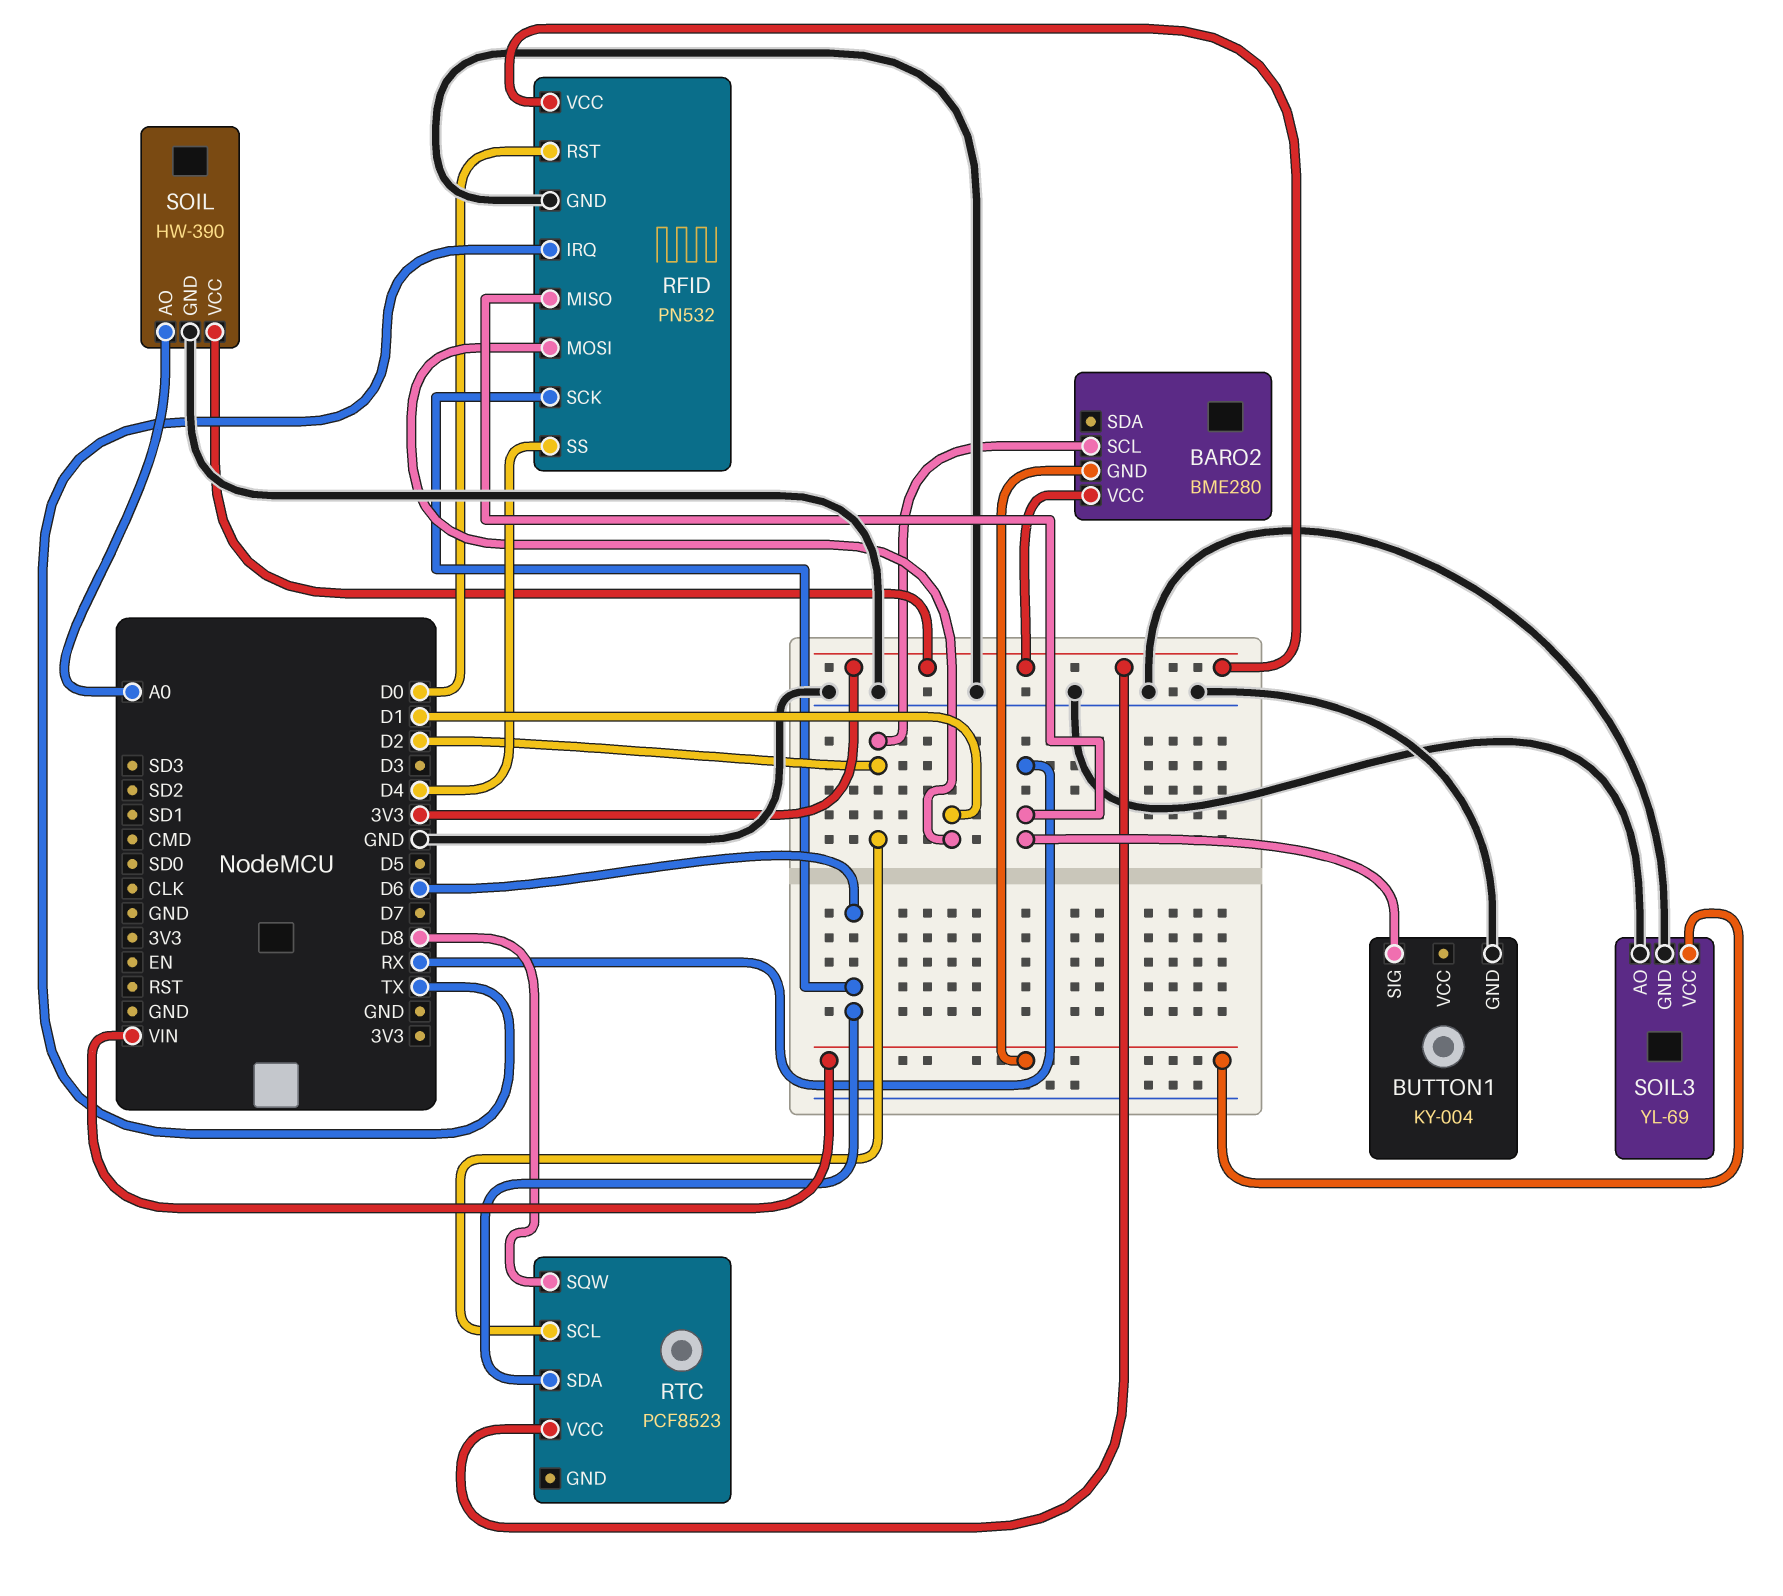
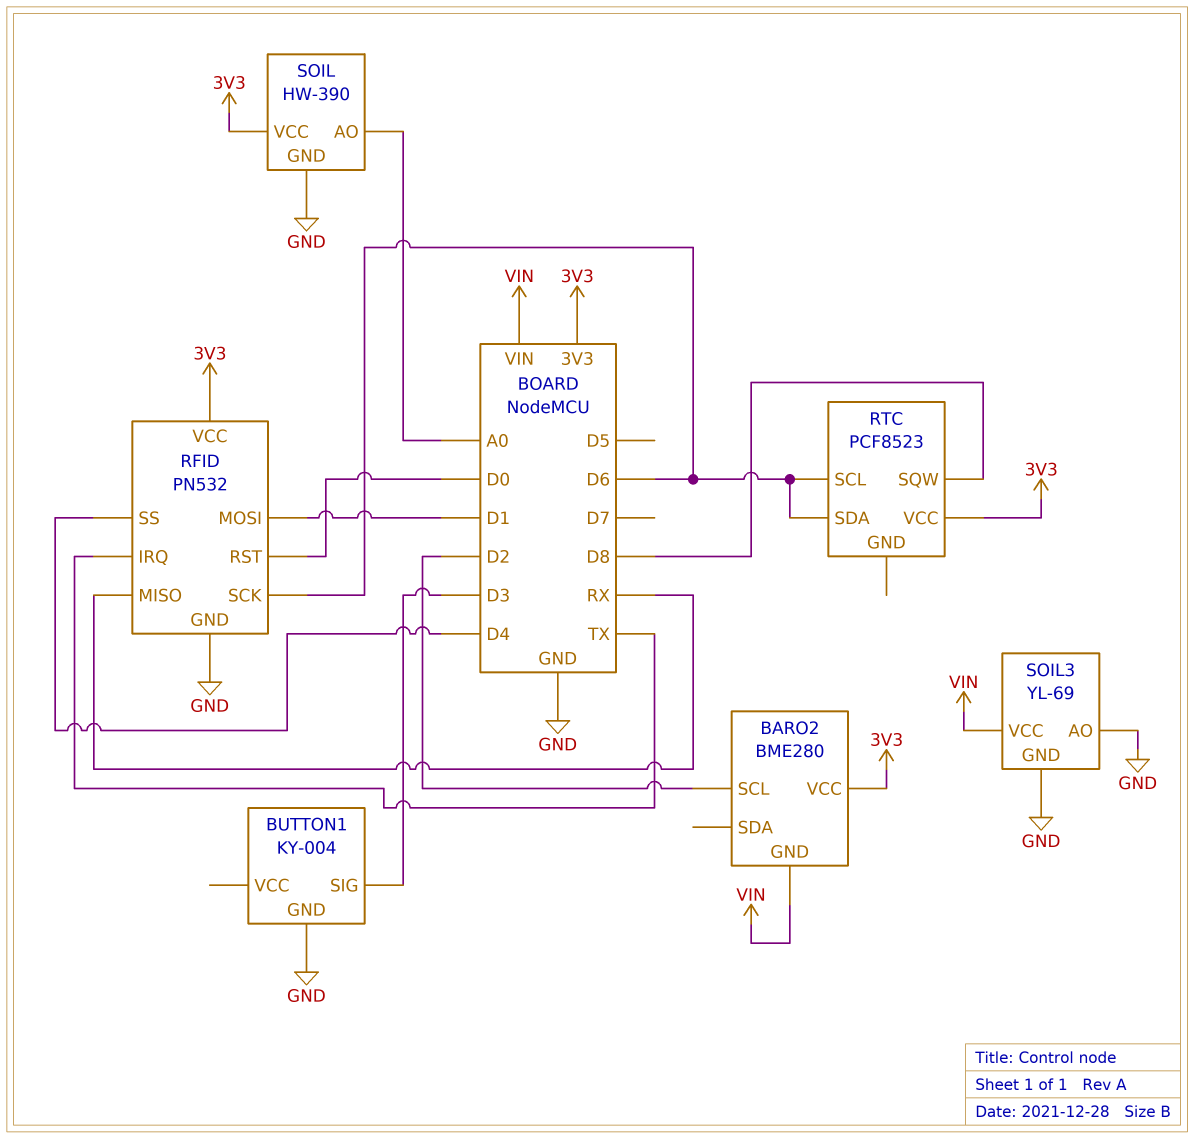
BUTTON1 pin SIG: RX -> D3
RTC pin SCL: D2 -> D6

